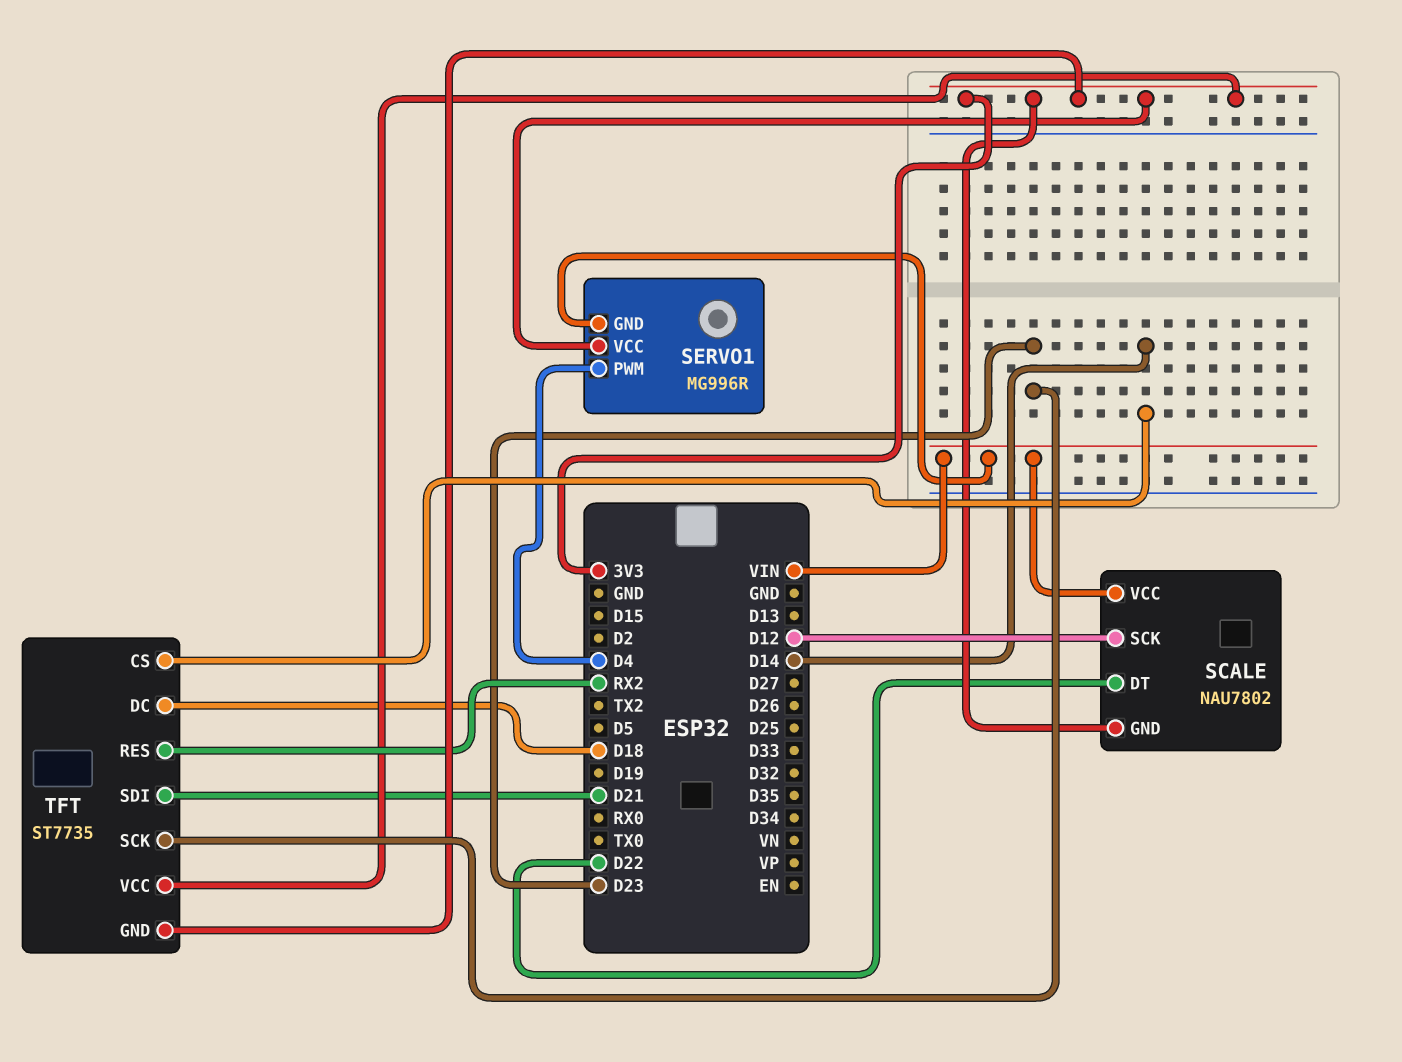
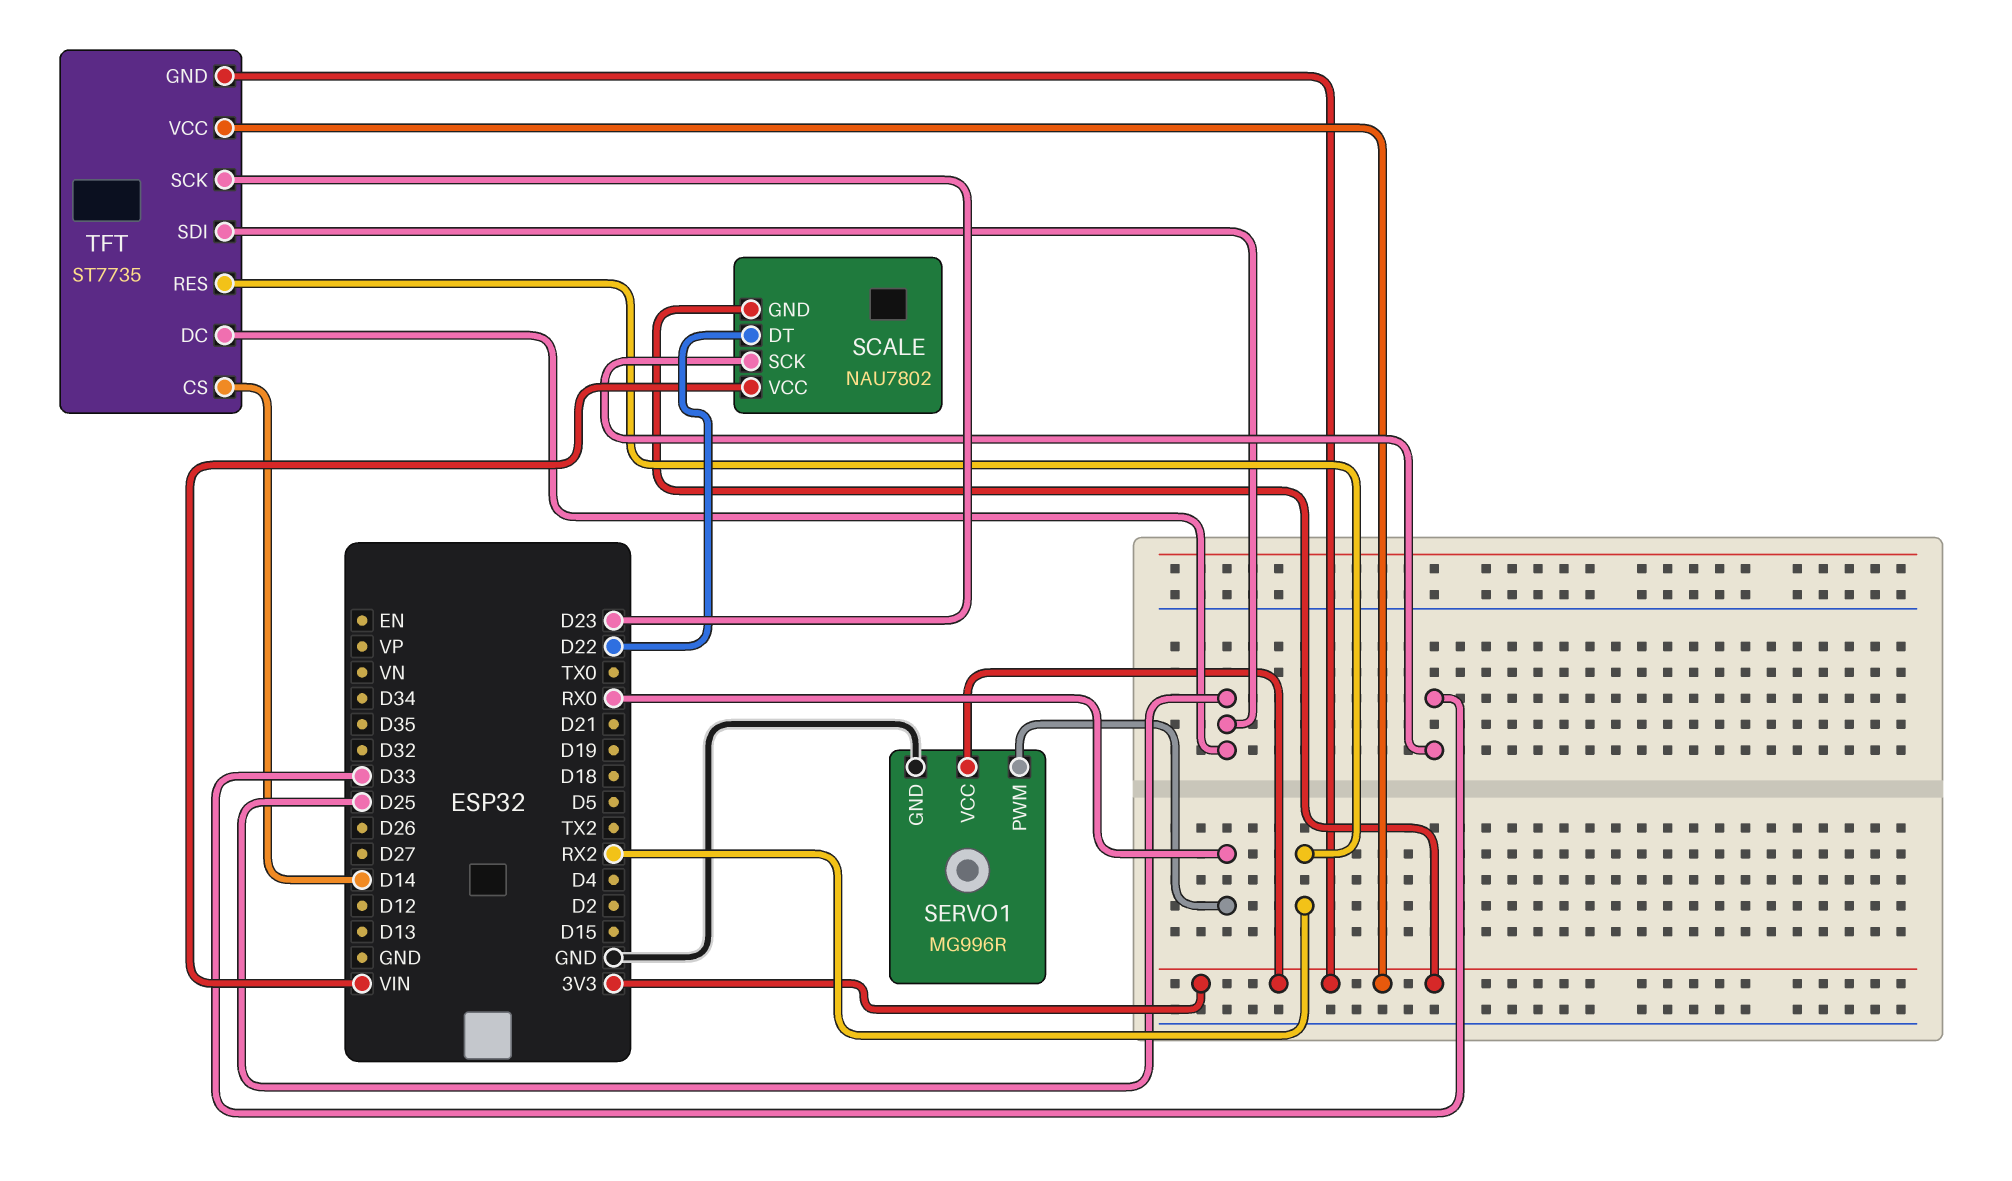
SCALE pin SCK: D12 -> D33
SERVO1 pin GND: VIN -> GND
SERVO1 pin PWM: D4 -> RX0
TFT pin DC: D18 -> D25
TFT pin SDI: D21 -> D25

